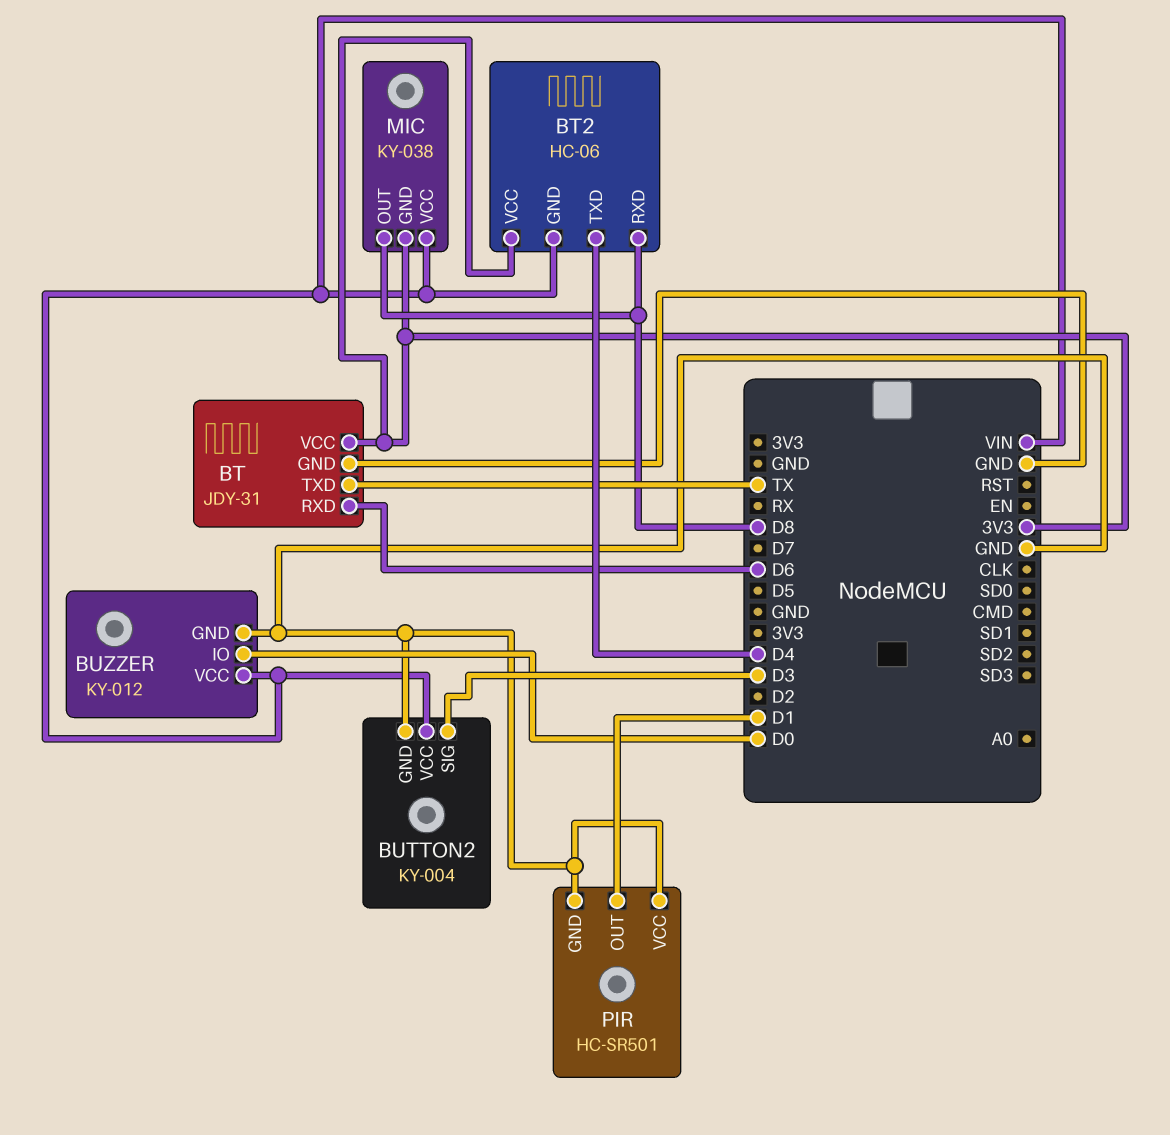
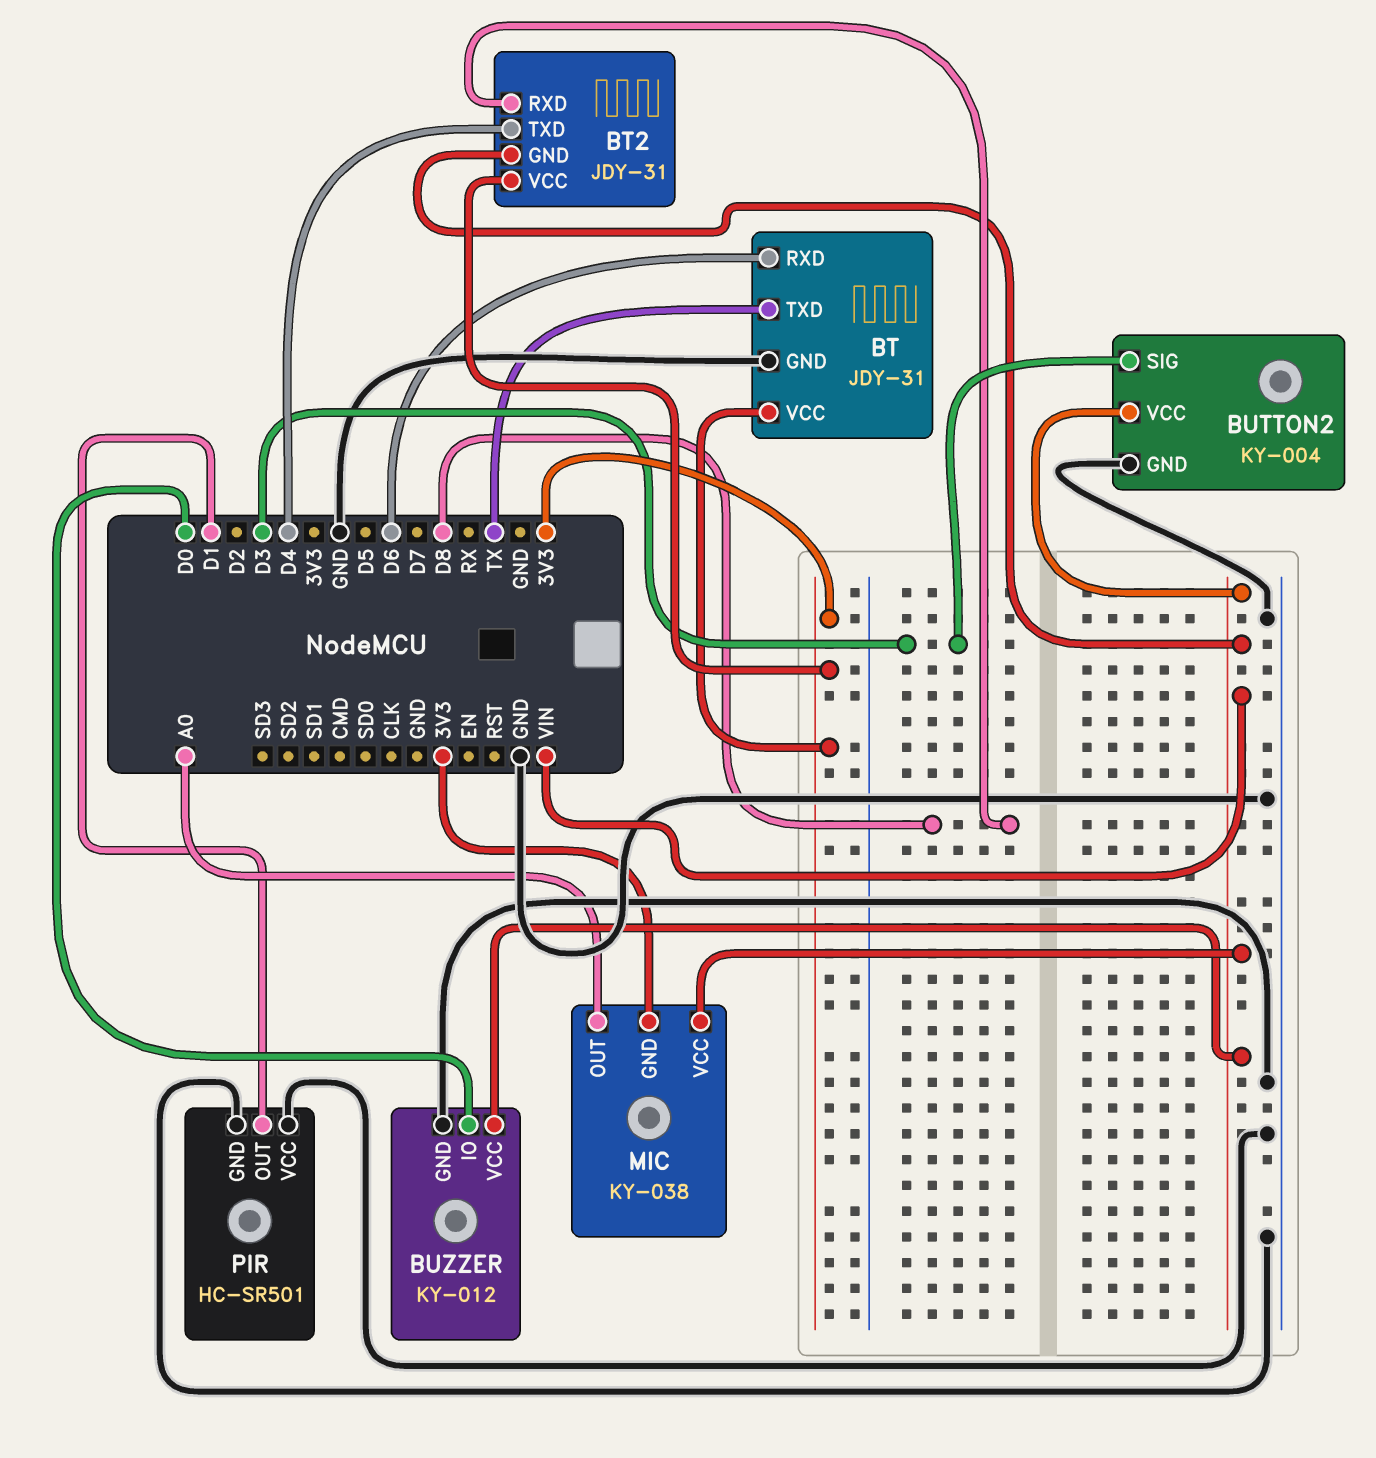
BT2: HC-06 -> JDY-31
MIC pin OUT: D8 -> A0

